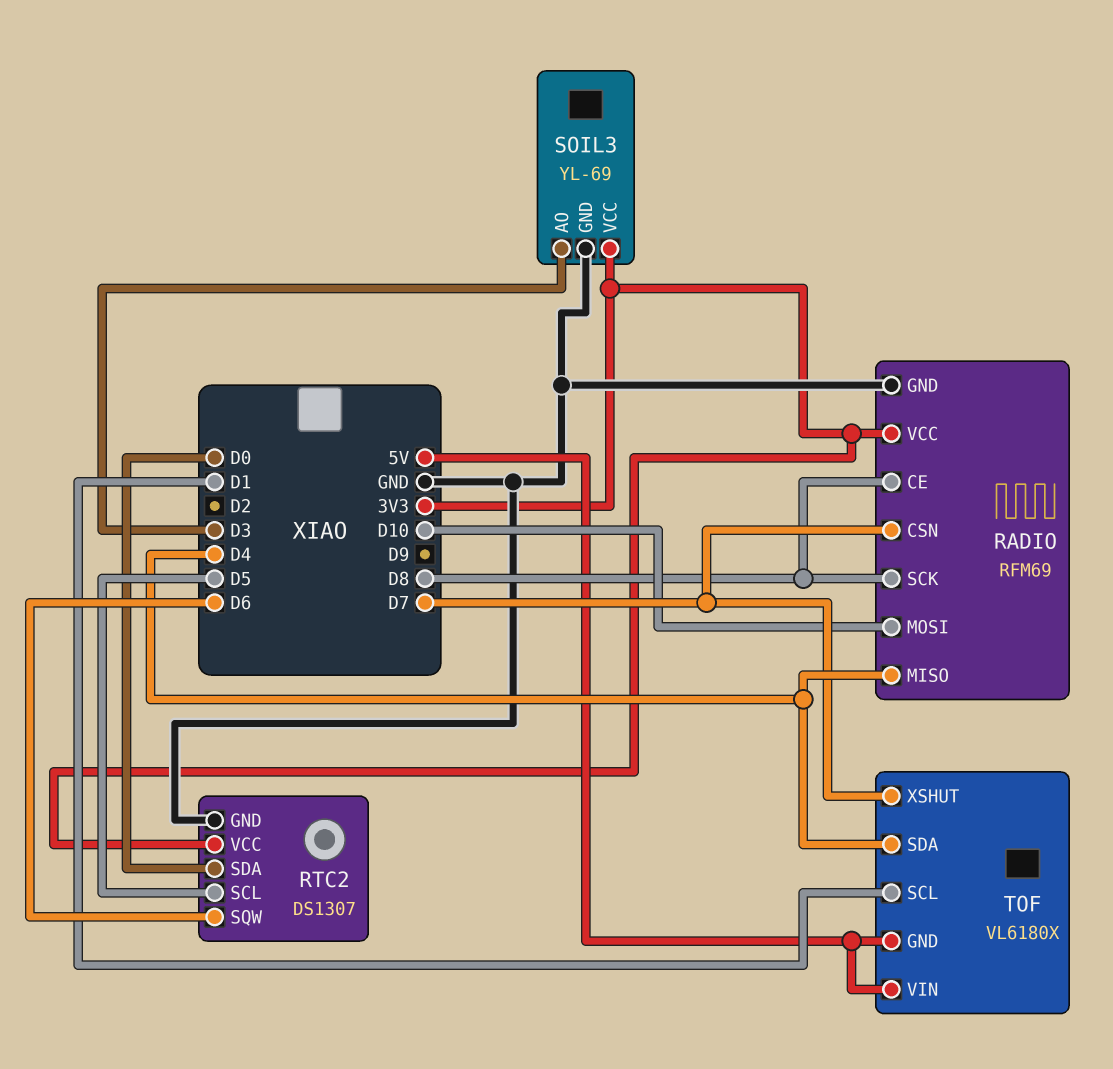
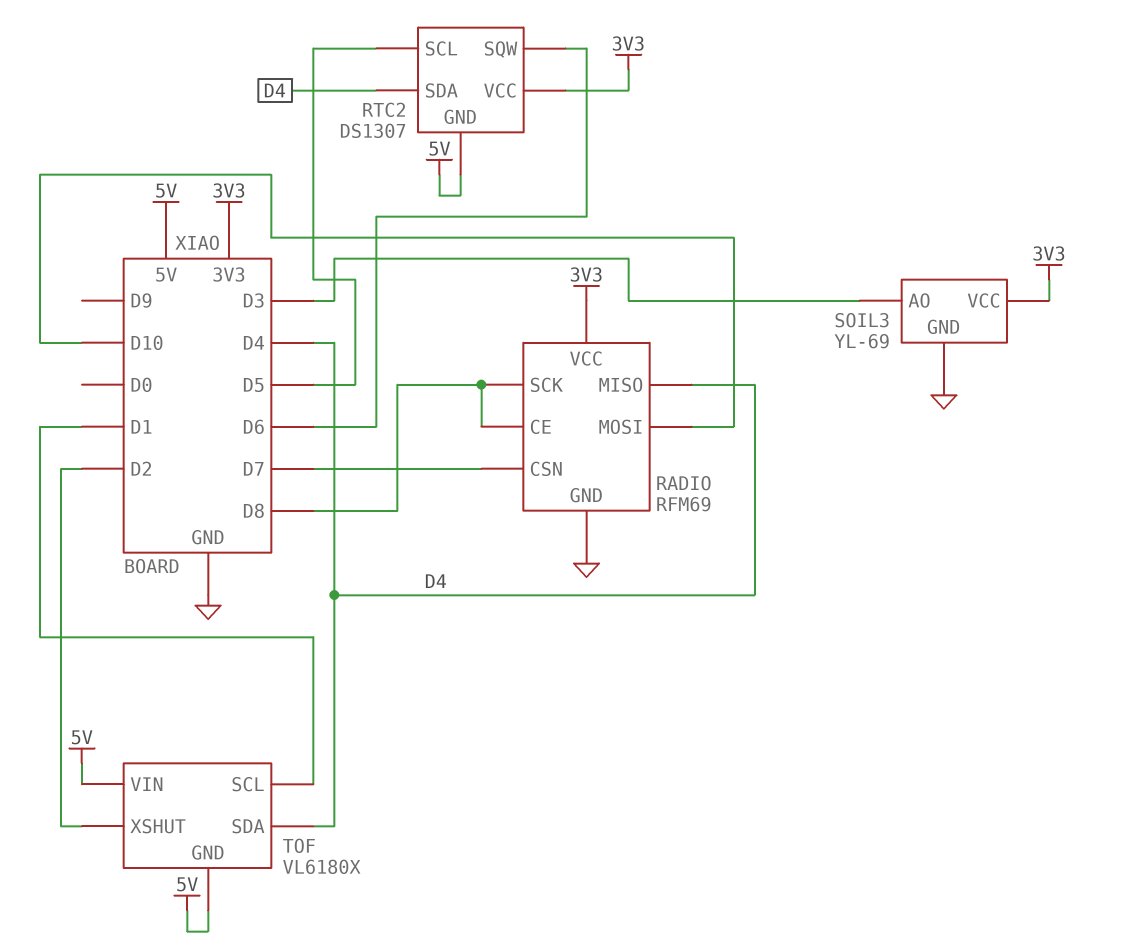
RTC2 pin GND: GND -> 5V
RTC2 pin SDA: D0 -> D4
TOF pin XSHUT: D7 -> D2

